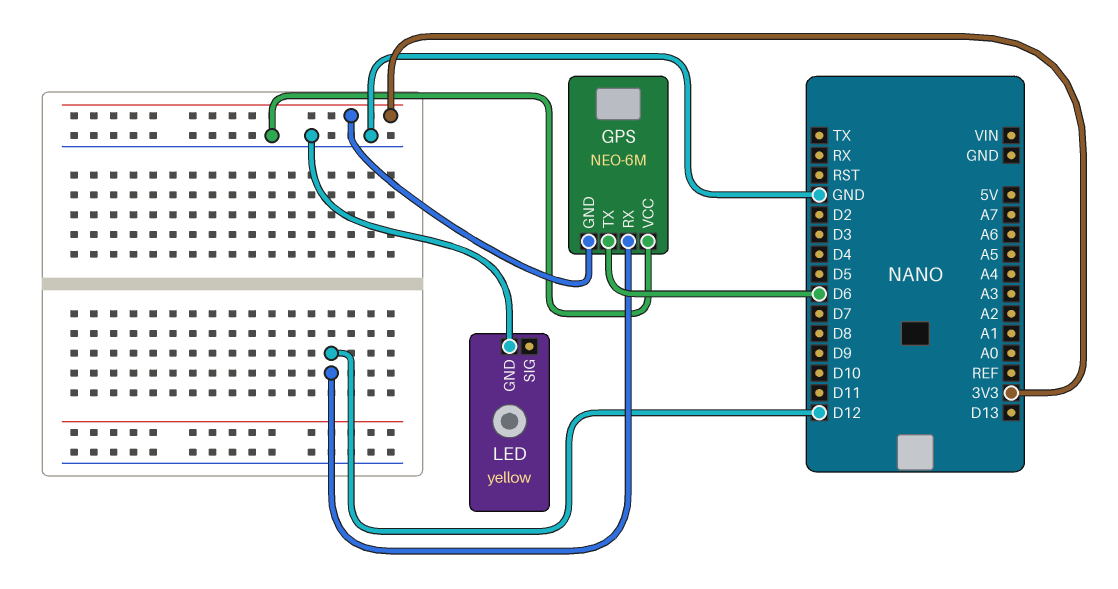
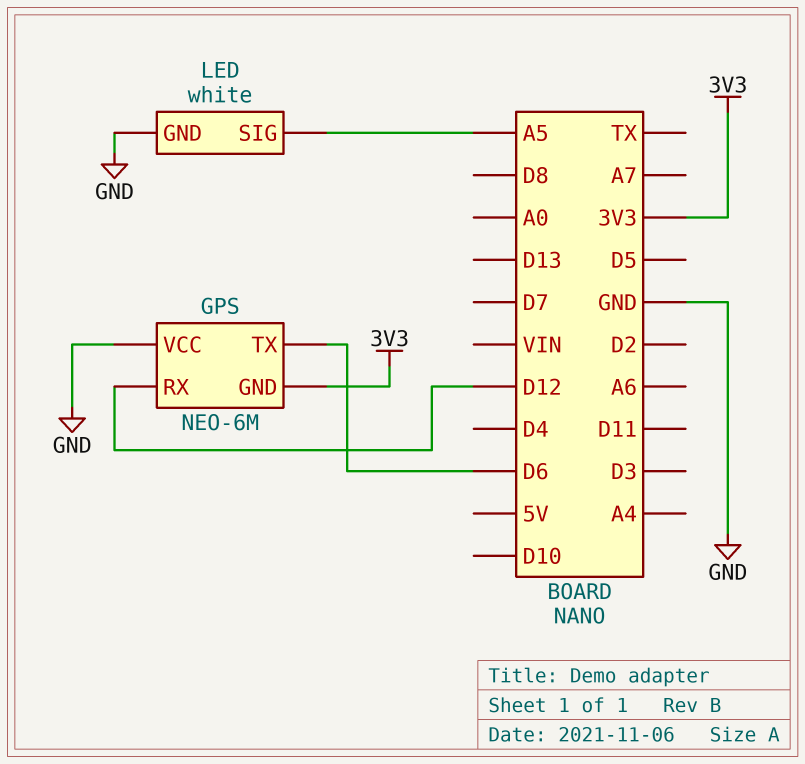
LED: yellow -> white
LED pin SIG: none -> A5

